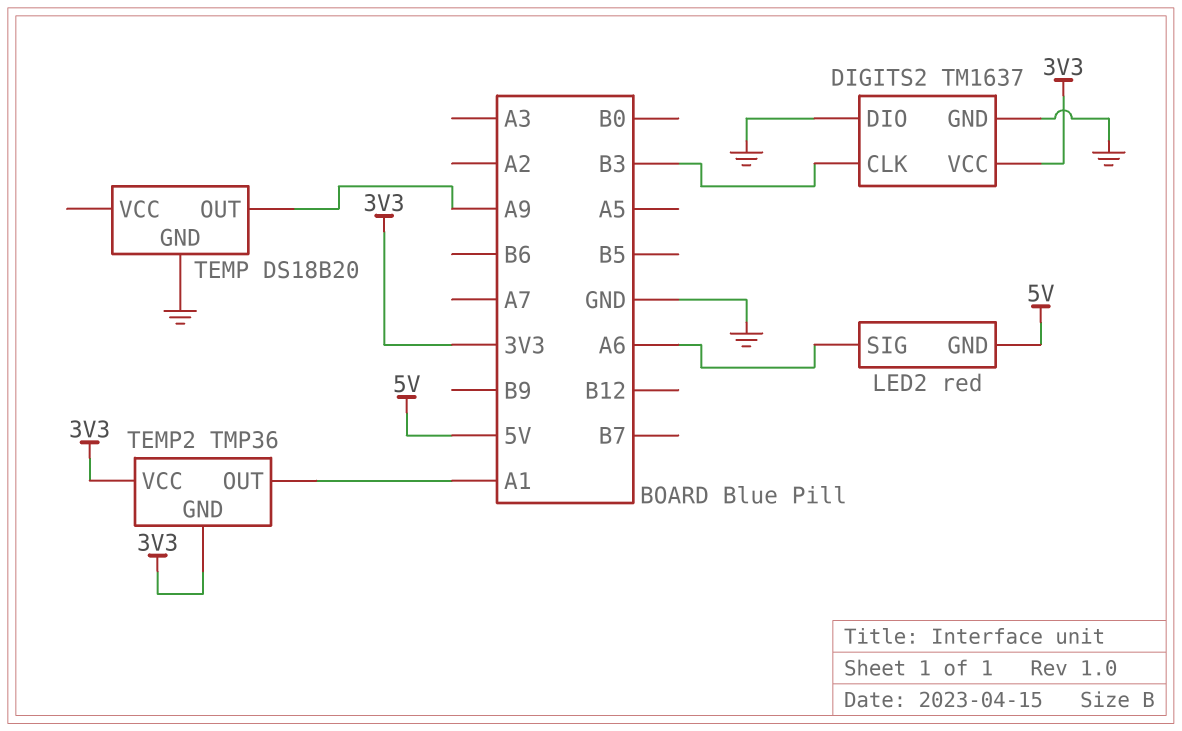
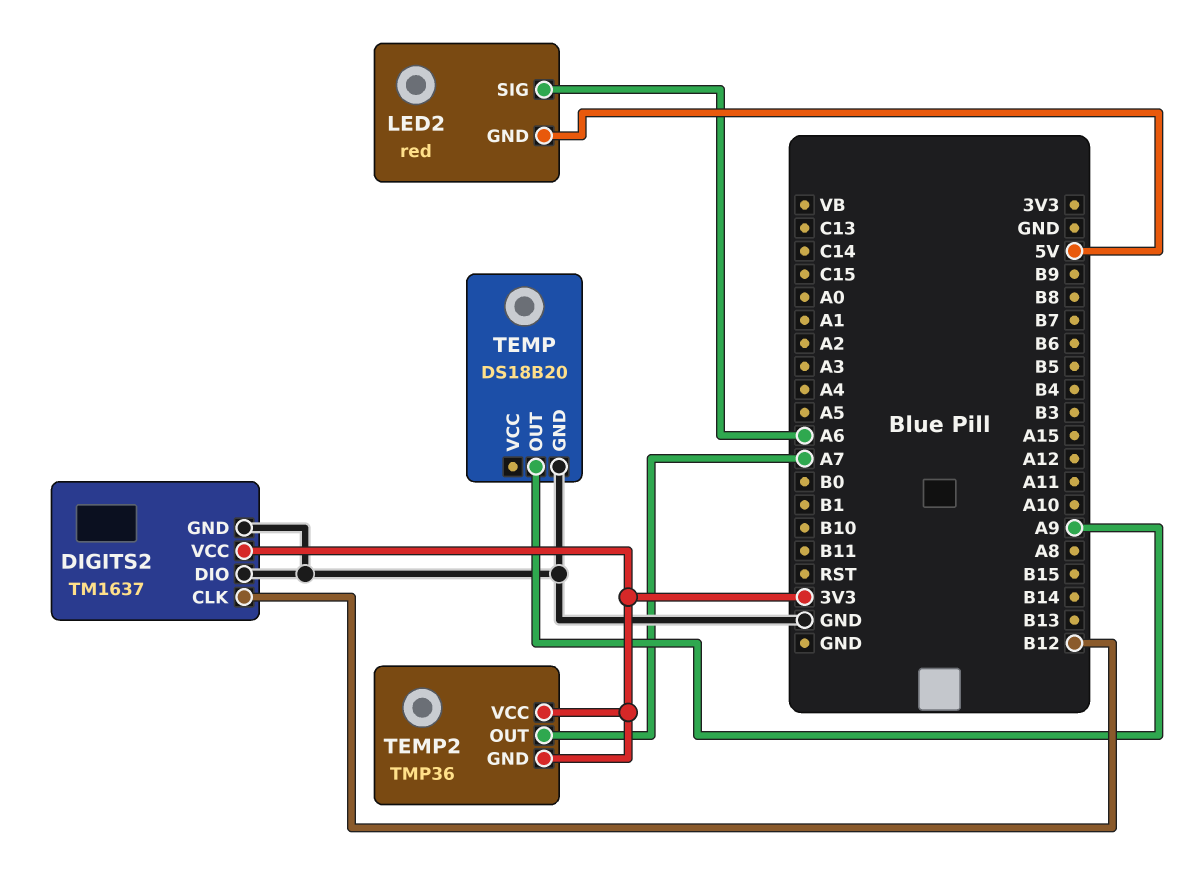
DIGITS2 pin CLK: B3 -> B12
TEMP2 pin OUT: A1 -> A7

